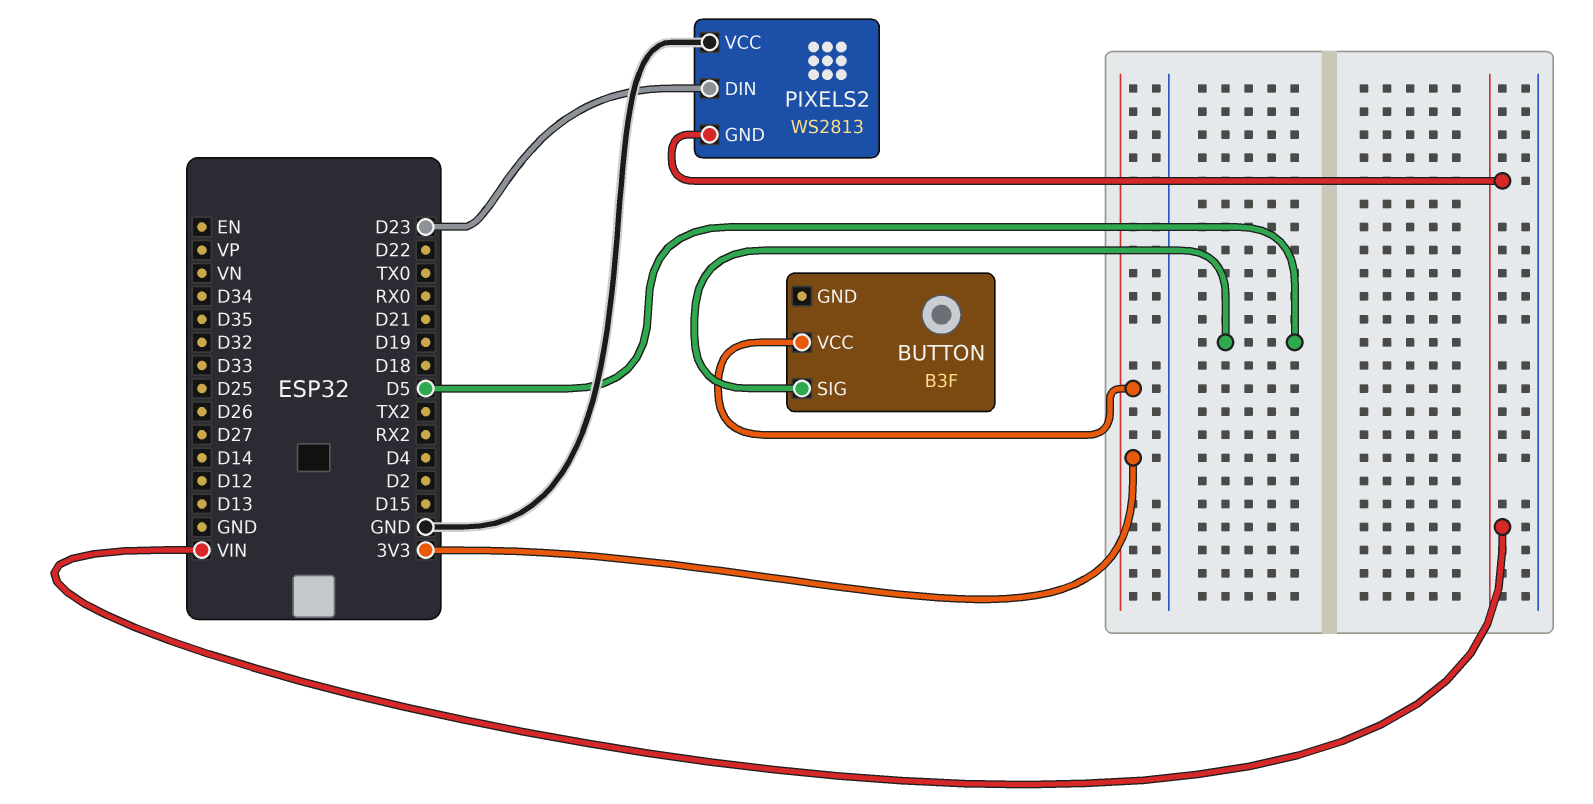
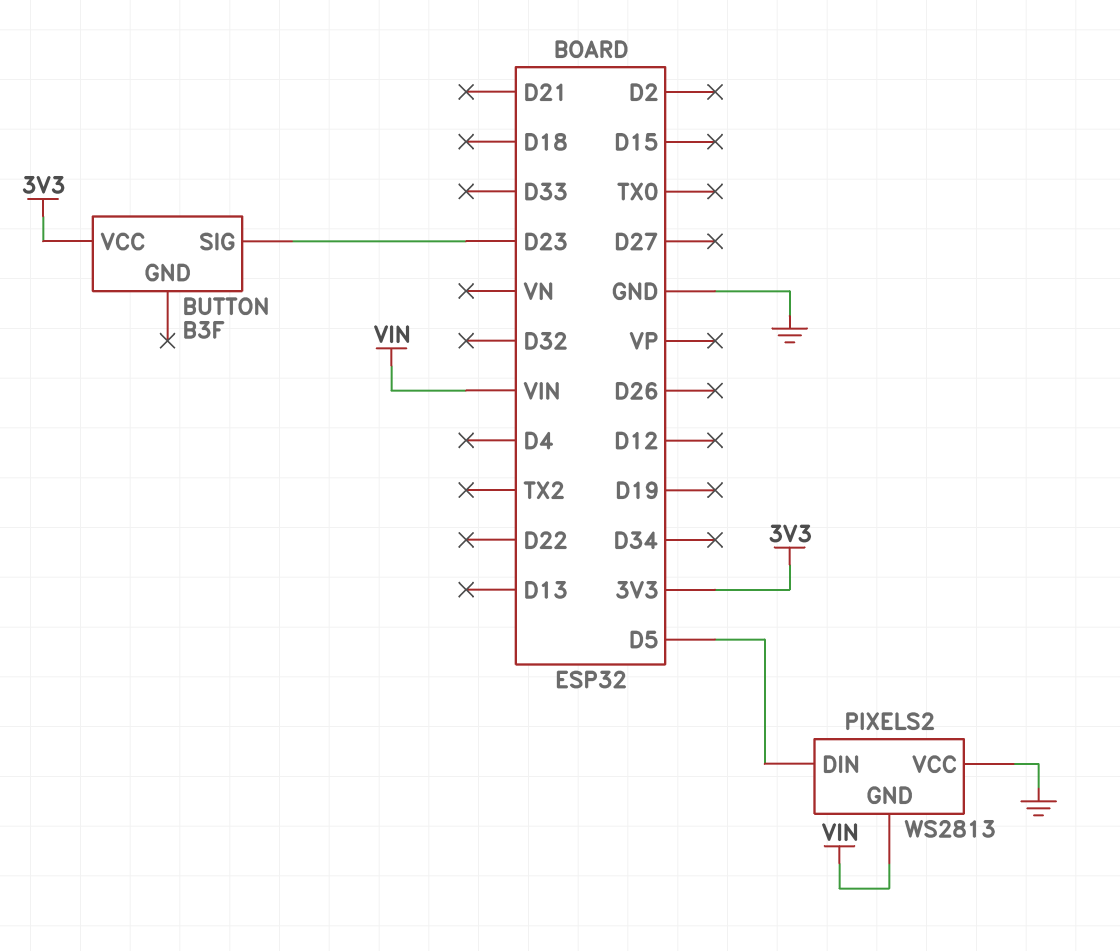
BUTTON pin SIG: D5 -> D23
PIXELS2 pin DIN: D23 -> D5

